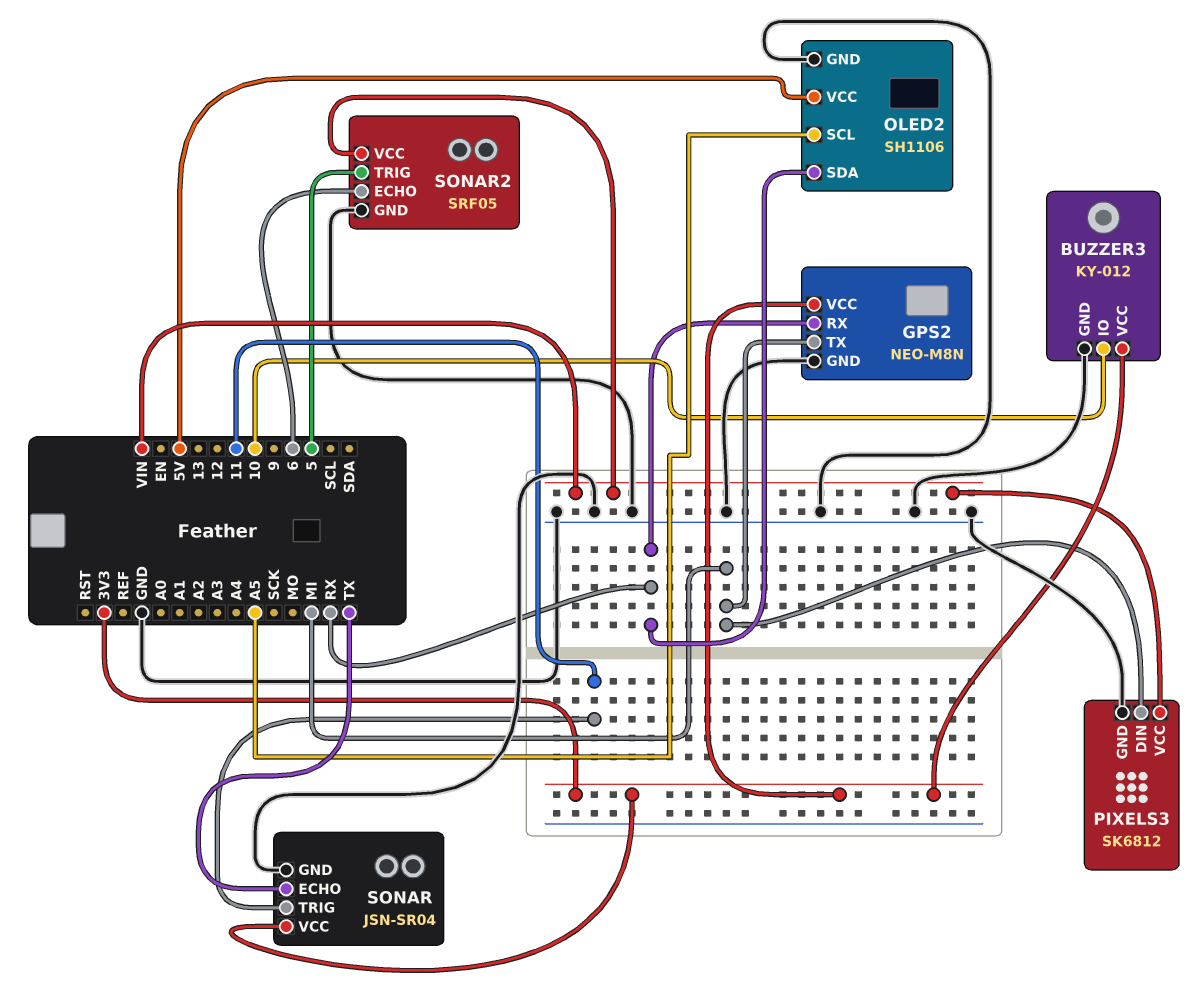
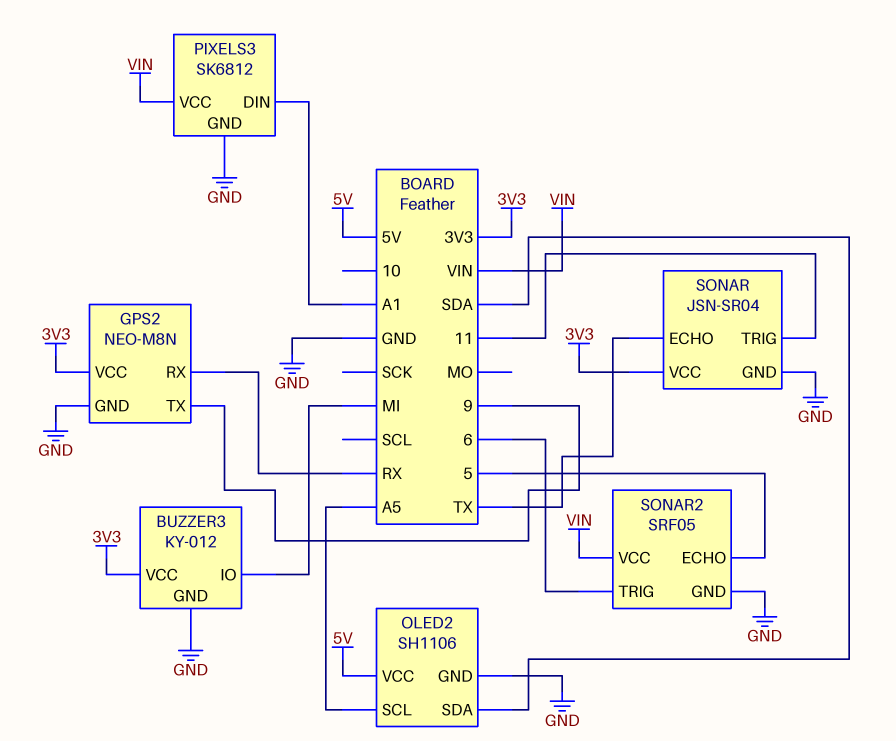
BUZZER3 pin IO: 10 -> MI
GPS2 pin TX: MI -> 9
OLED2 pin SDA: RX -> SDA
PIXELS3 pin DIN: MI -> A1
SONAR2 pin ECHO: 6 -> 5
SONAR2 pin TRIG: 5 -> 6

